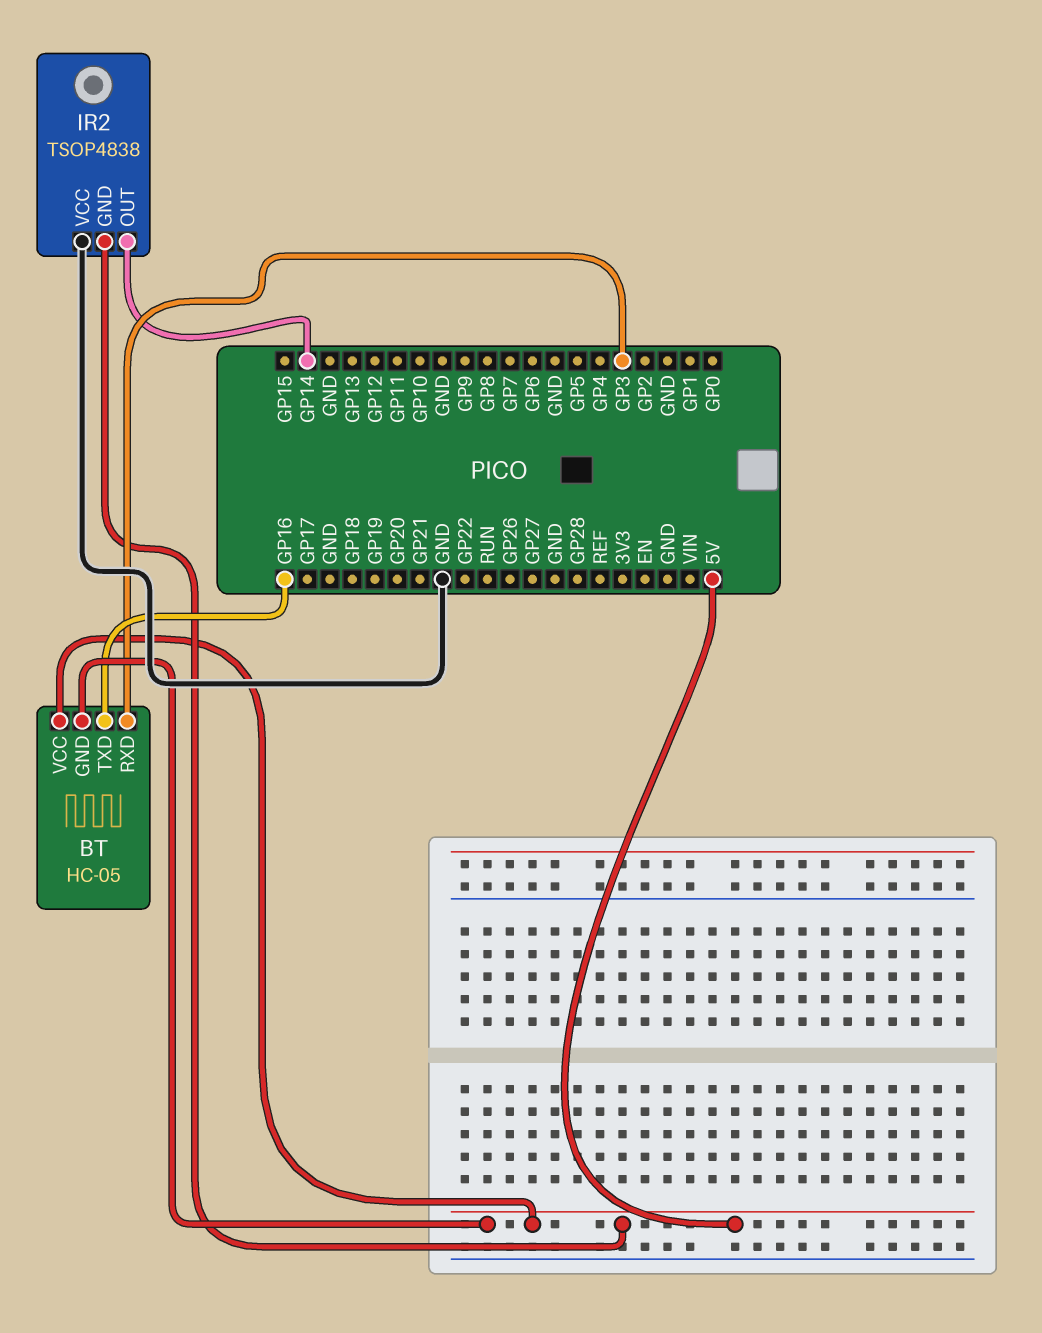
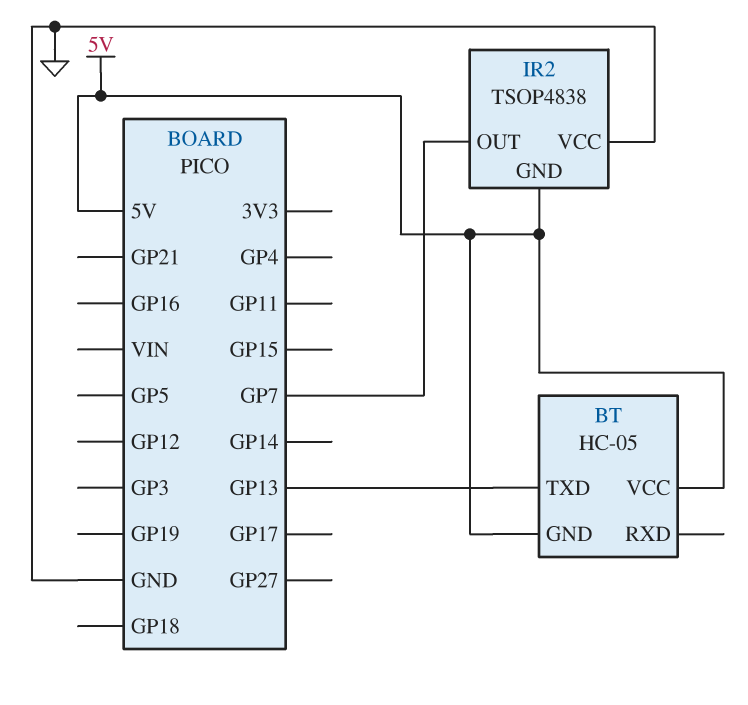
BT pin RXD: GP3 -> none
BT pin TXD: GP16 -> GP13
IR2 pin OUT: GP14 -> GP7

